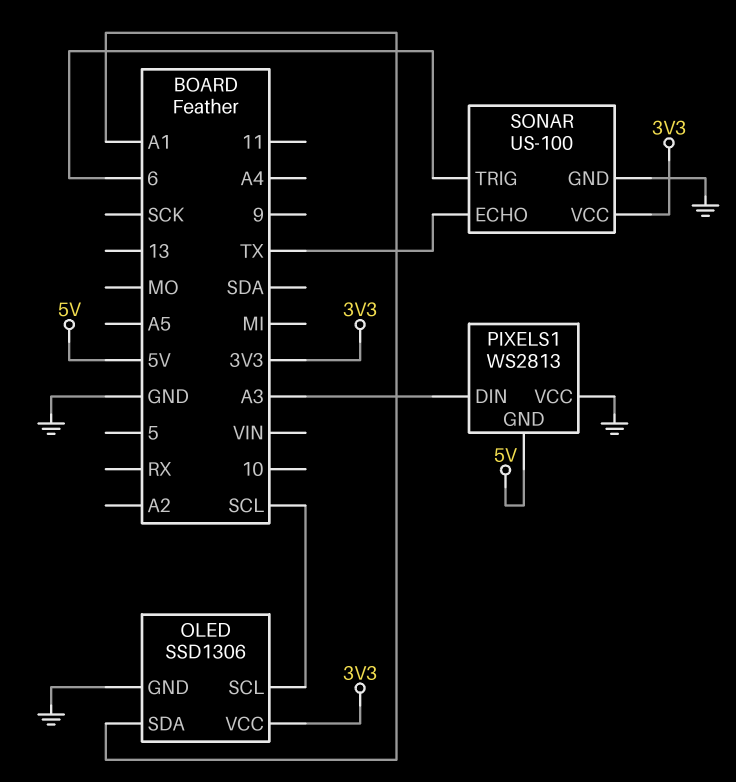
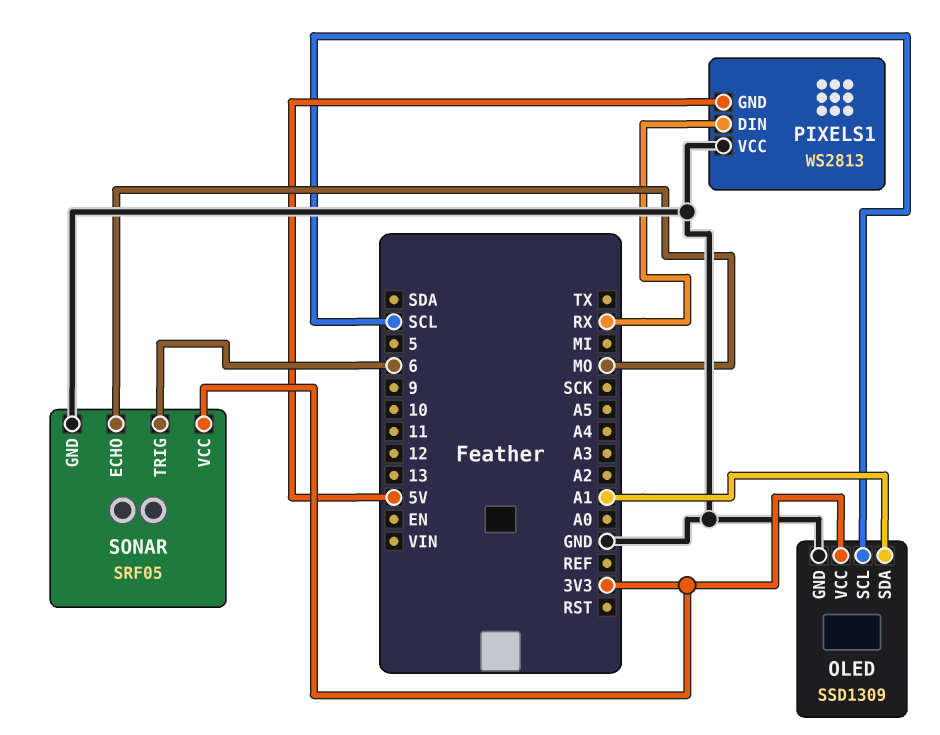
OLED: SSD1306 -> SSD1309
PIXELS1 pin DIN: A3 -> RX
SONAR: US-100 -> SRF05
SONAR pin ECHO: TX -> MO

